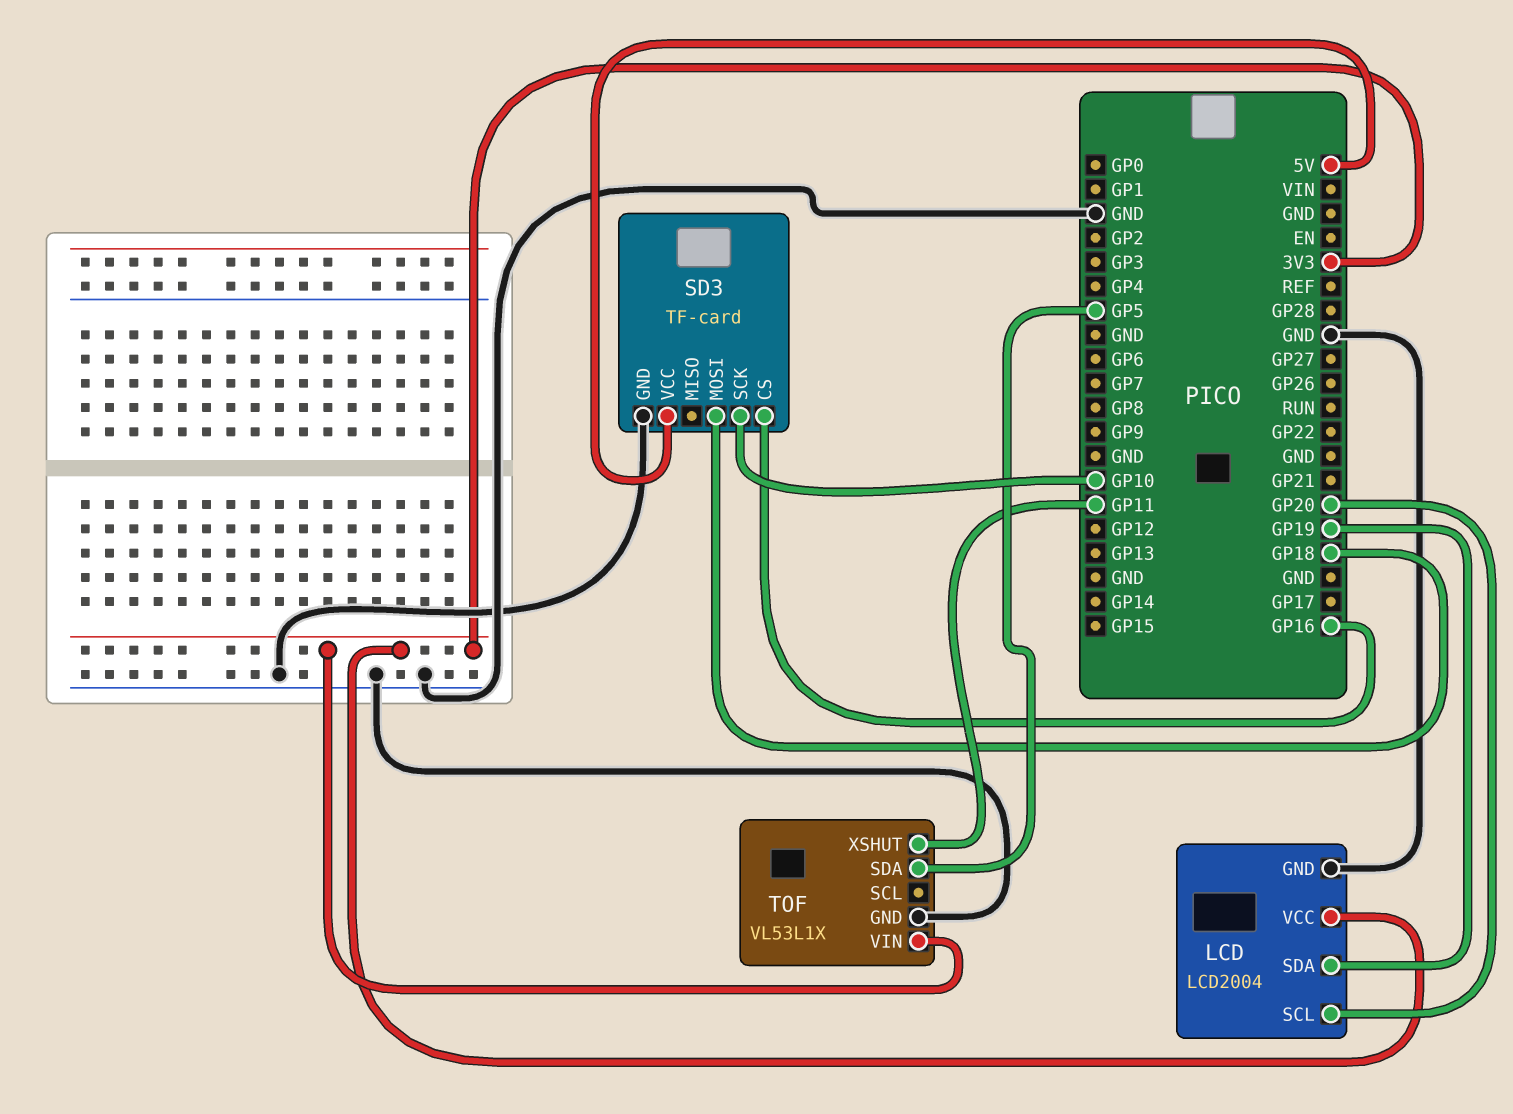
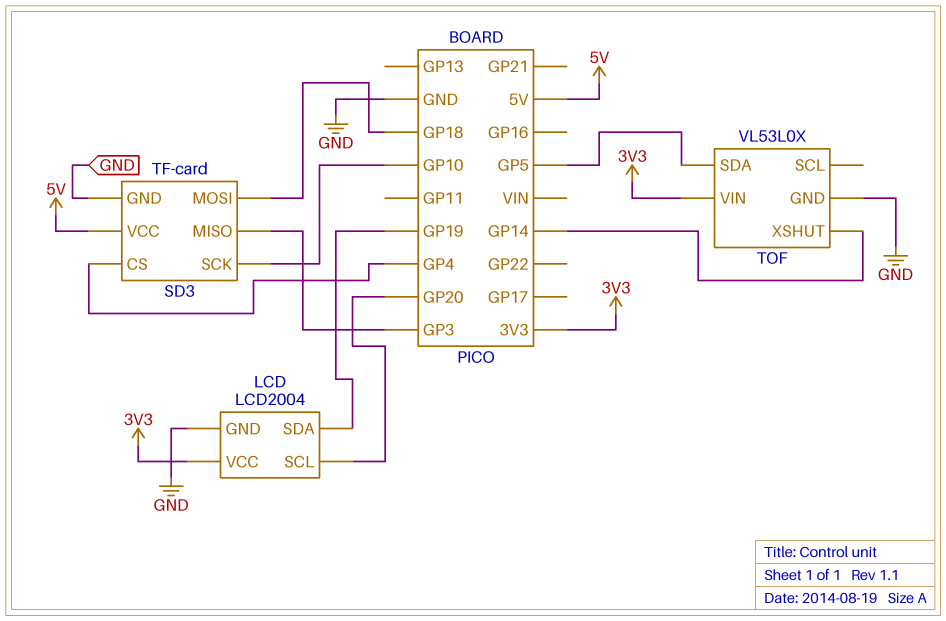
SD3 pin CS: GP16 -> GP4
SD3 pin MISO: none -> GP3
TOF: VL53L1X -> VL53L0X
TOF pin XSHUT: GP11 -> GP14

